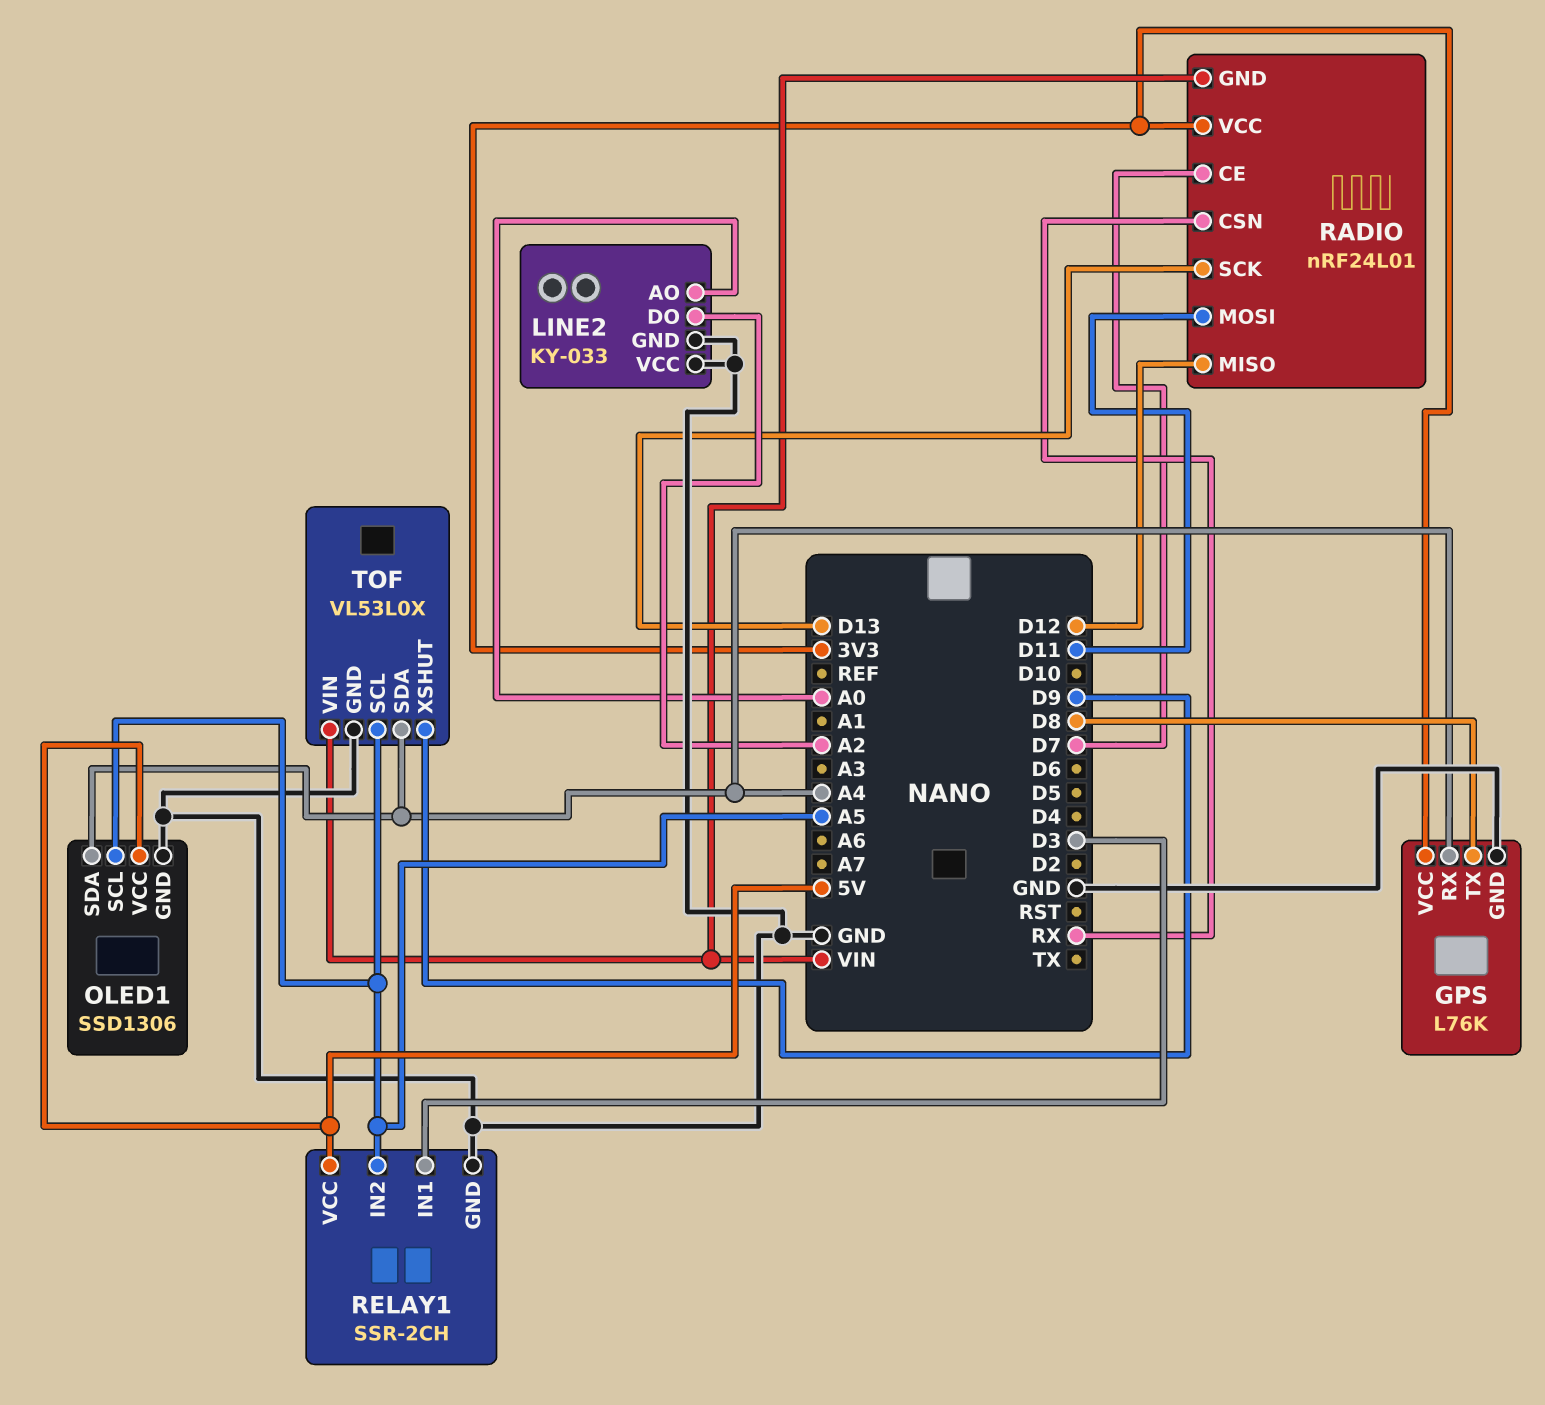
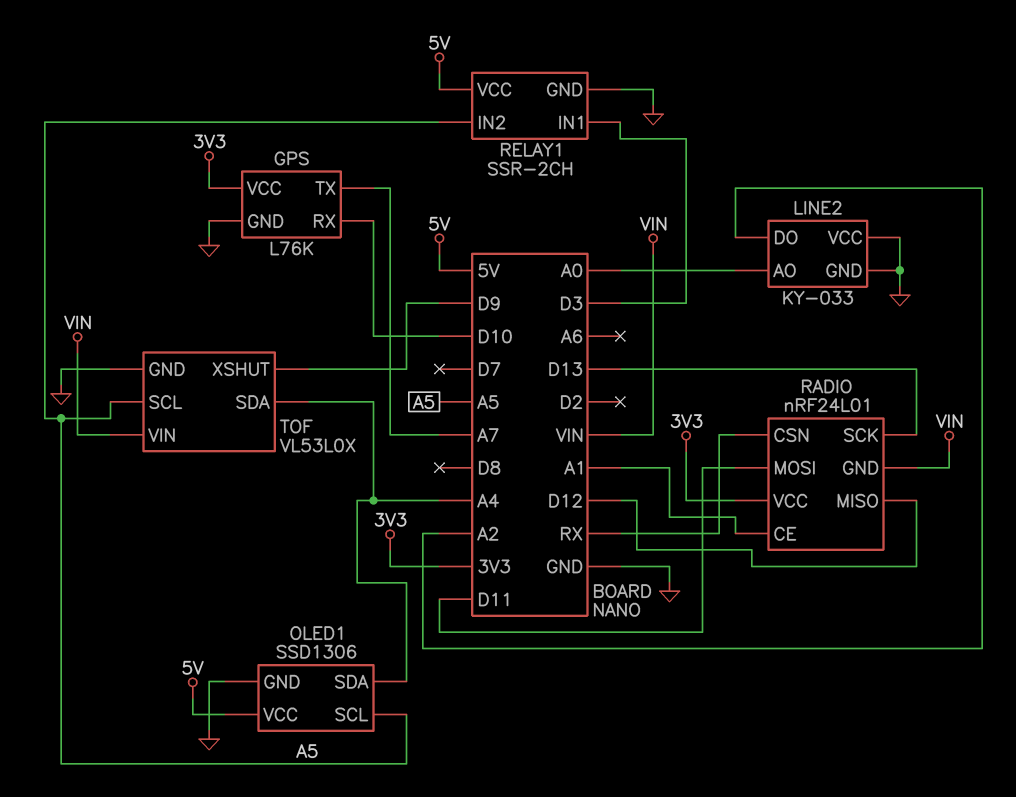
GPS pin RX: A4 -> D10
GPS pin TX: D8 -> A7
RADIO pin CE: D7 -> A1

